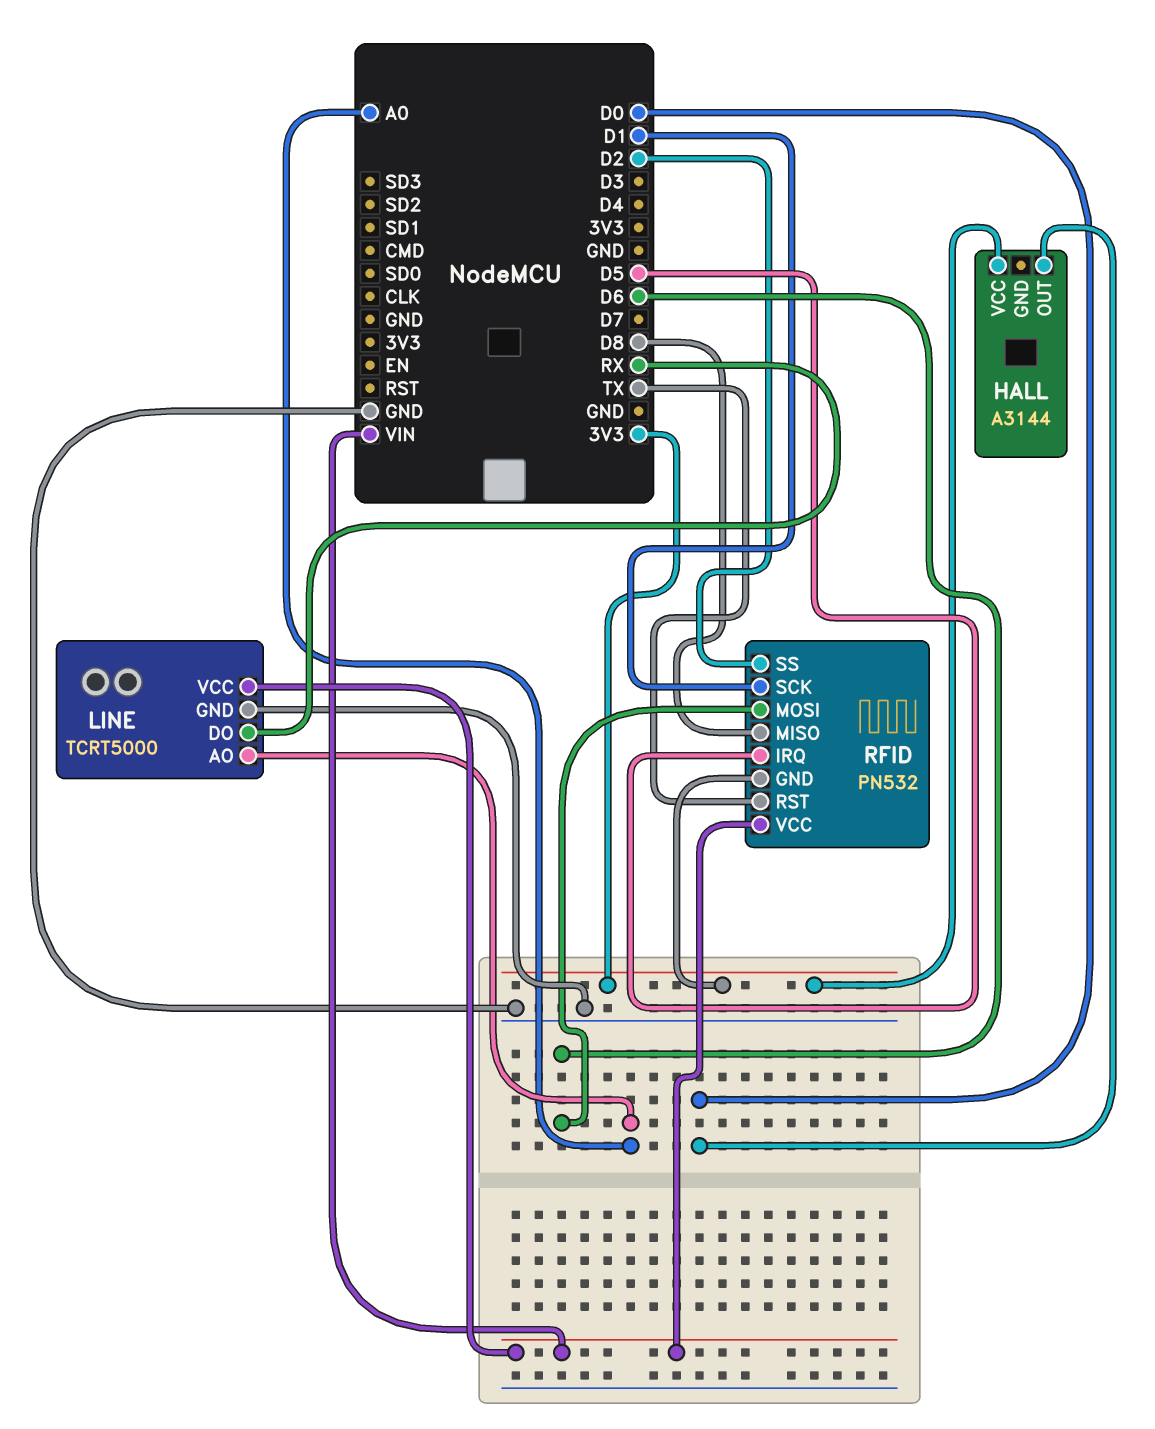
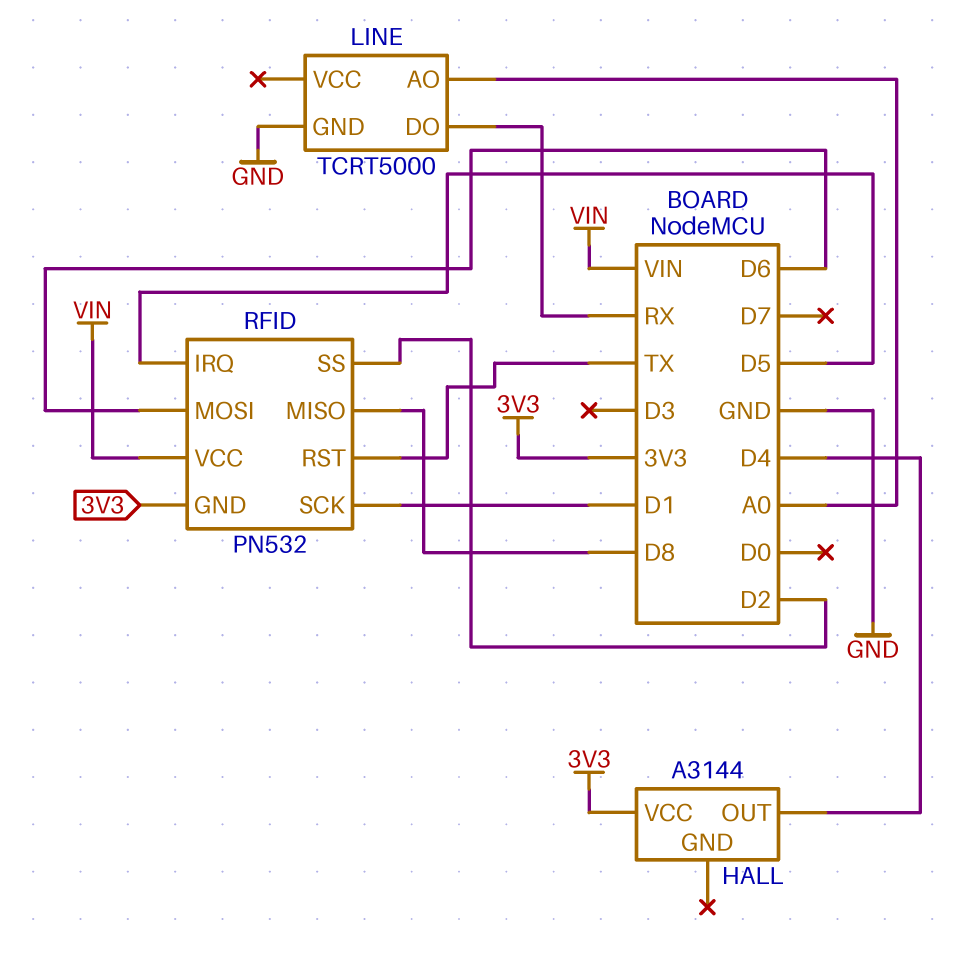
HALL pin OUT: D0 -> D4
LINE pin VCC: VIN -> none

